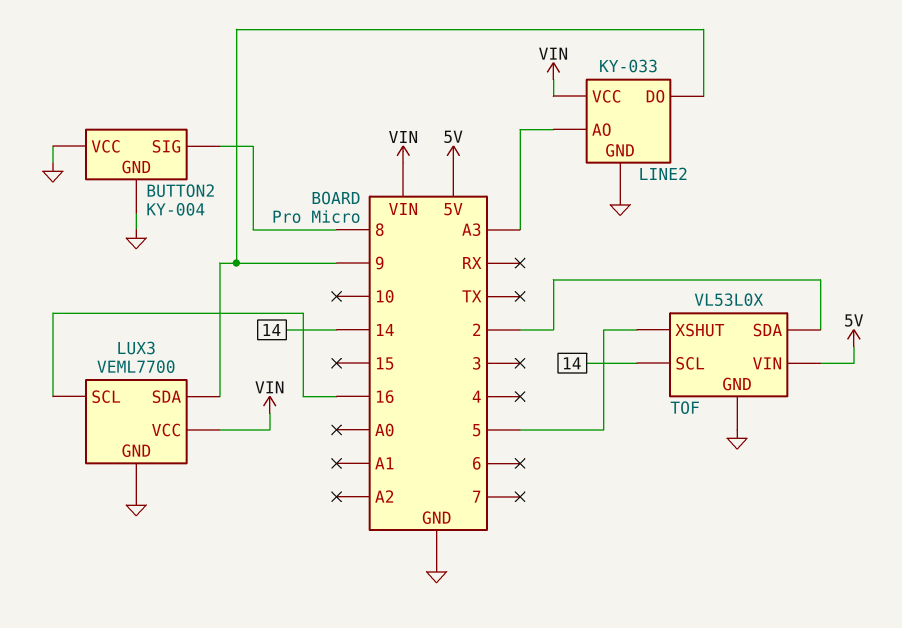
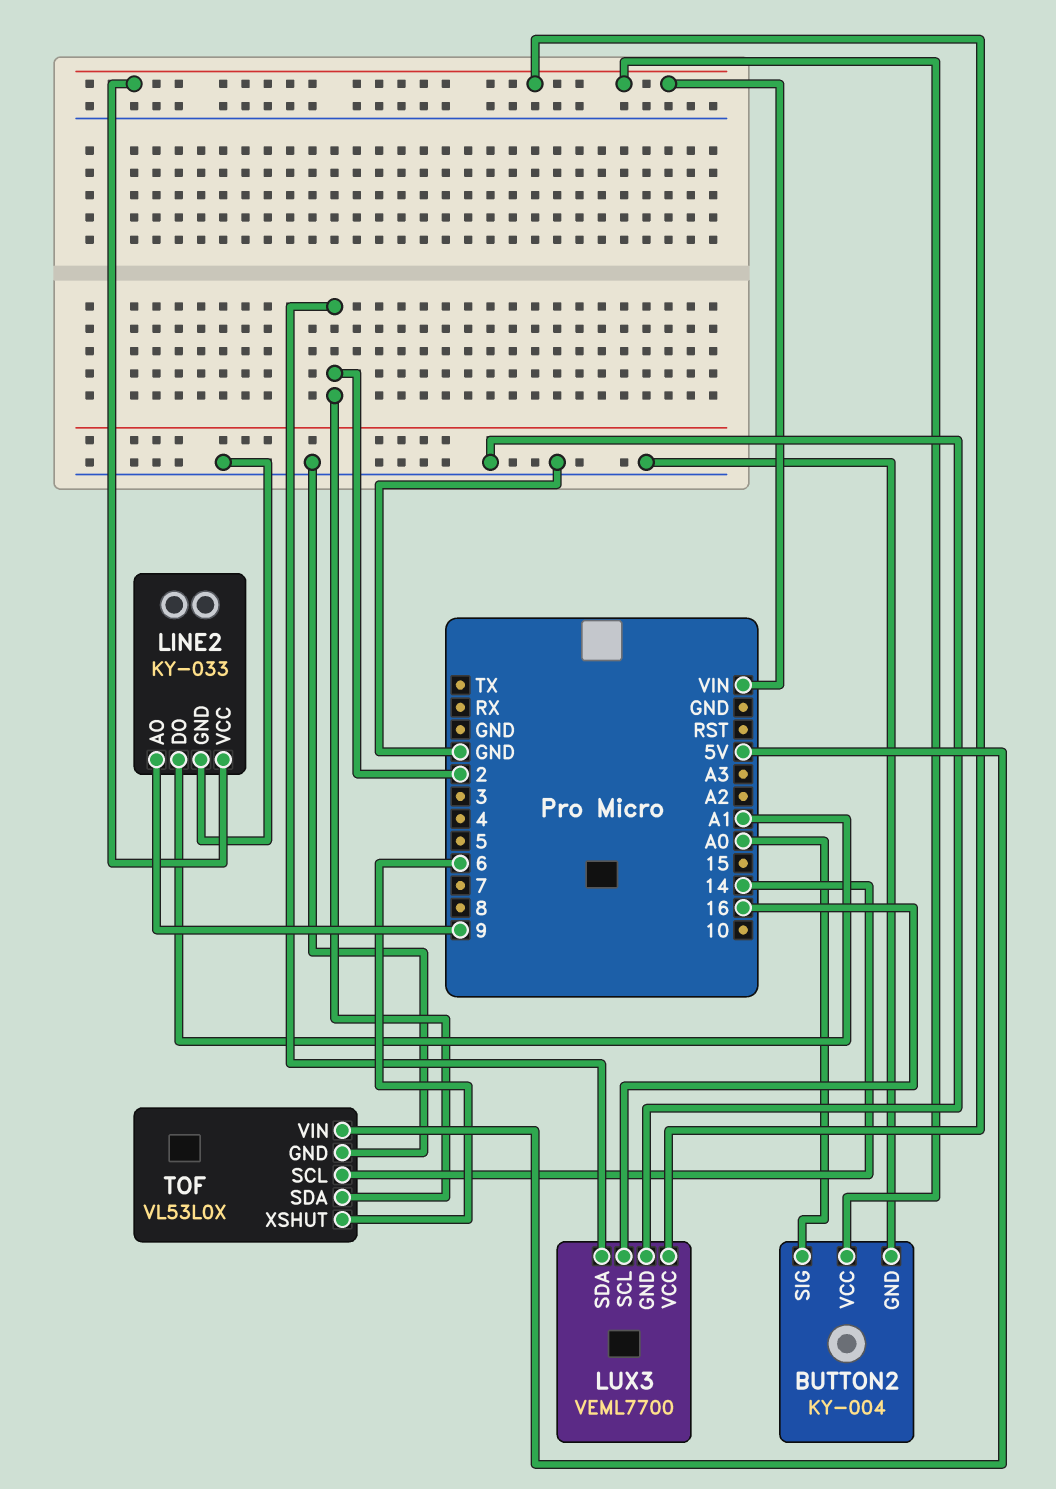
BUTTON2 pin SIG: 8 -> A0
BUTTON2 pin VCC: GND -> VIN
LINE2 pin AO: A3 -> 9
LINE2 pin DO: 9 -> A1
LUX3 pin SDA: 9 -> 2
TOF pin XSHUT: 5 -> 6

